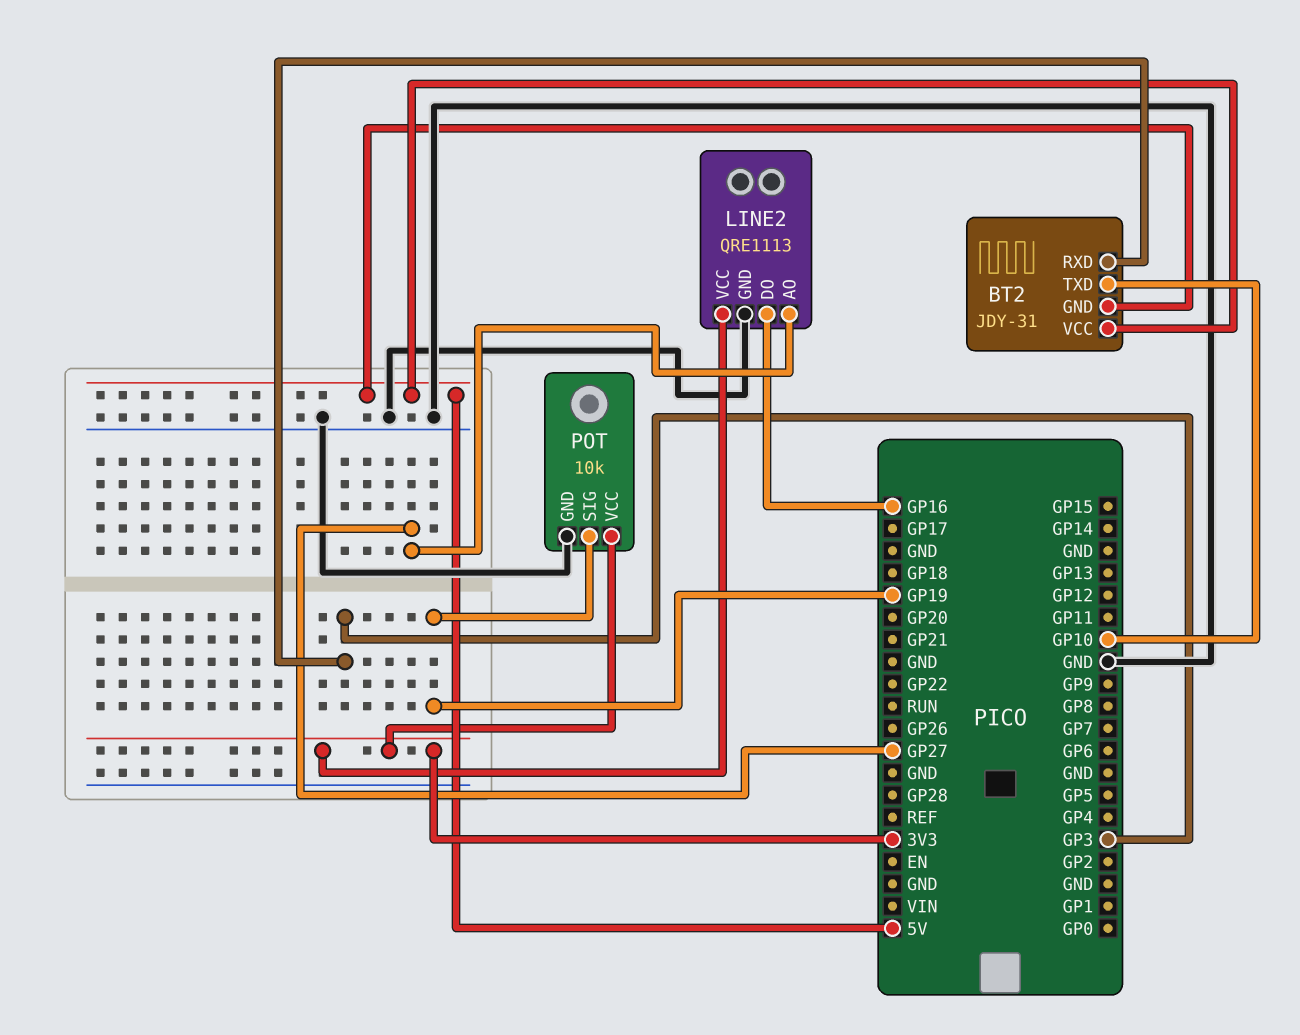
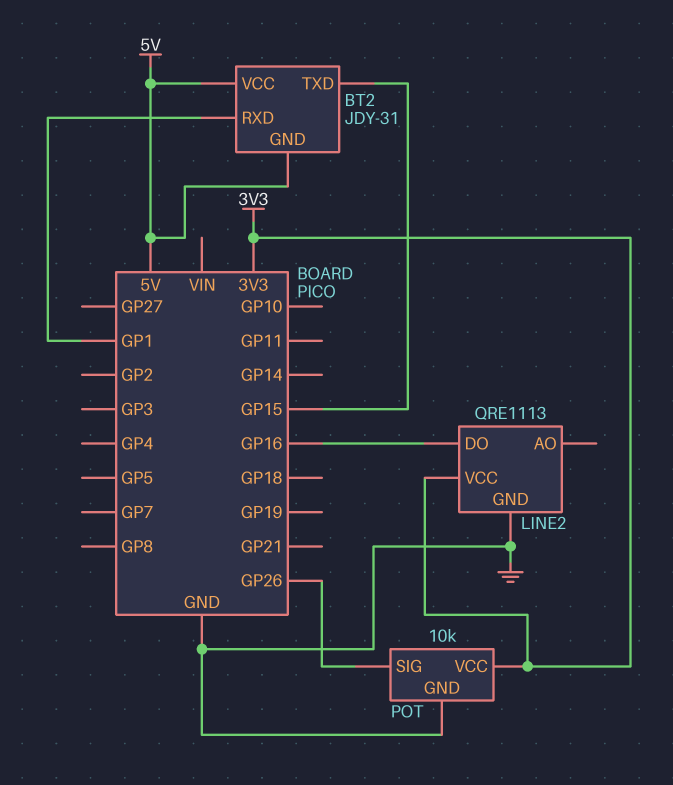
BT2 pin RXD: GP3 -> GP1
BT2 pin TXD: GP10 -> GP15
LINE2 pin AO: GP27 -> none
POT pin SIG: GP19 -> GP26

